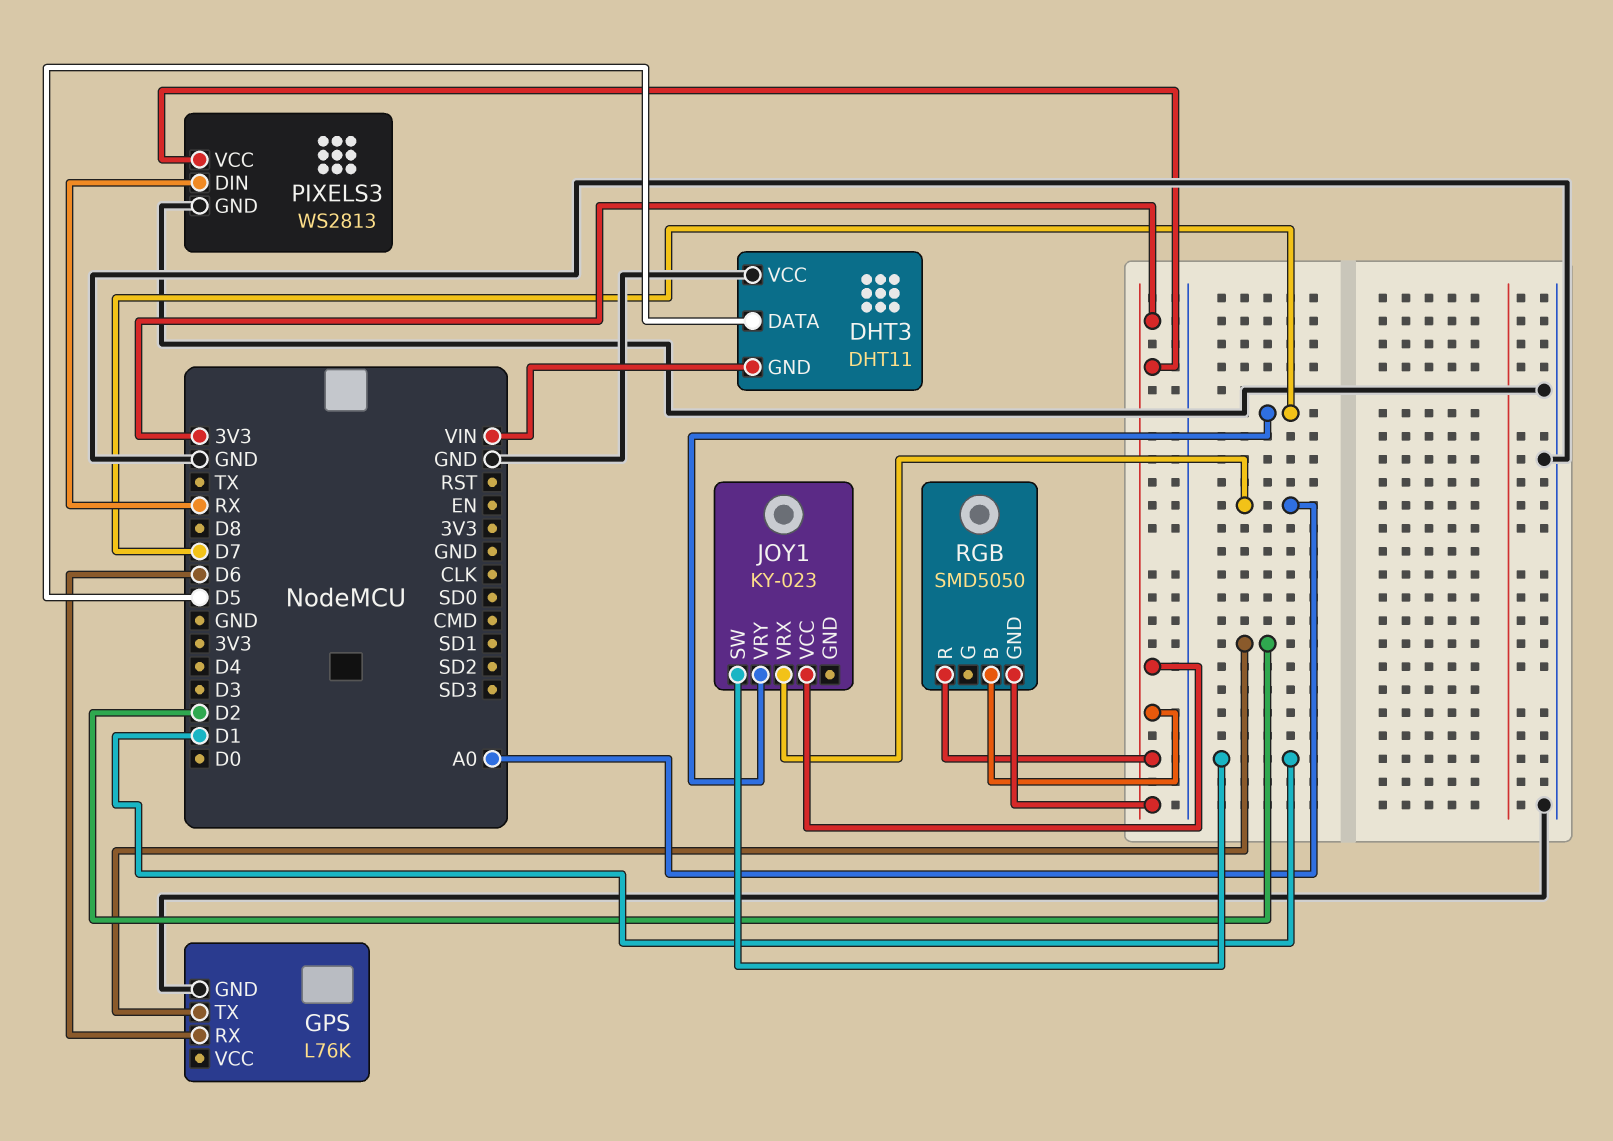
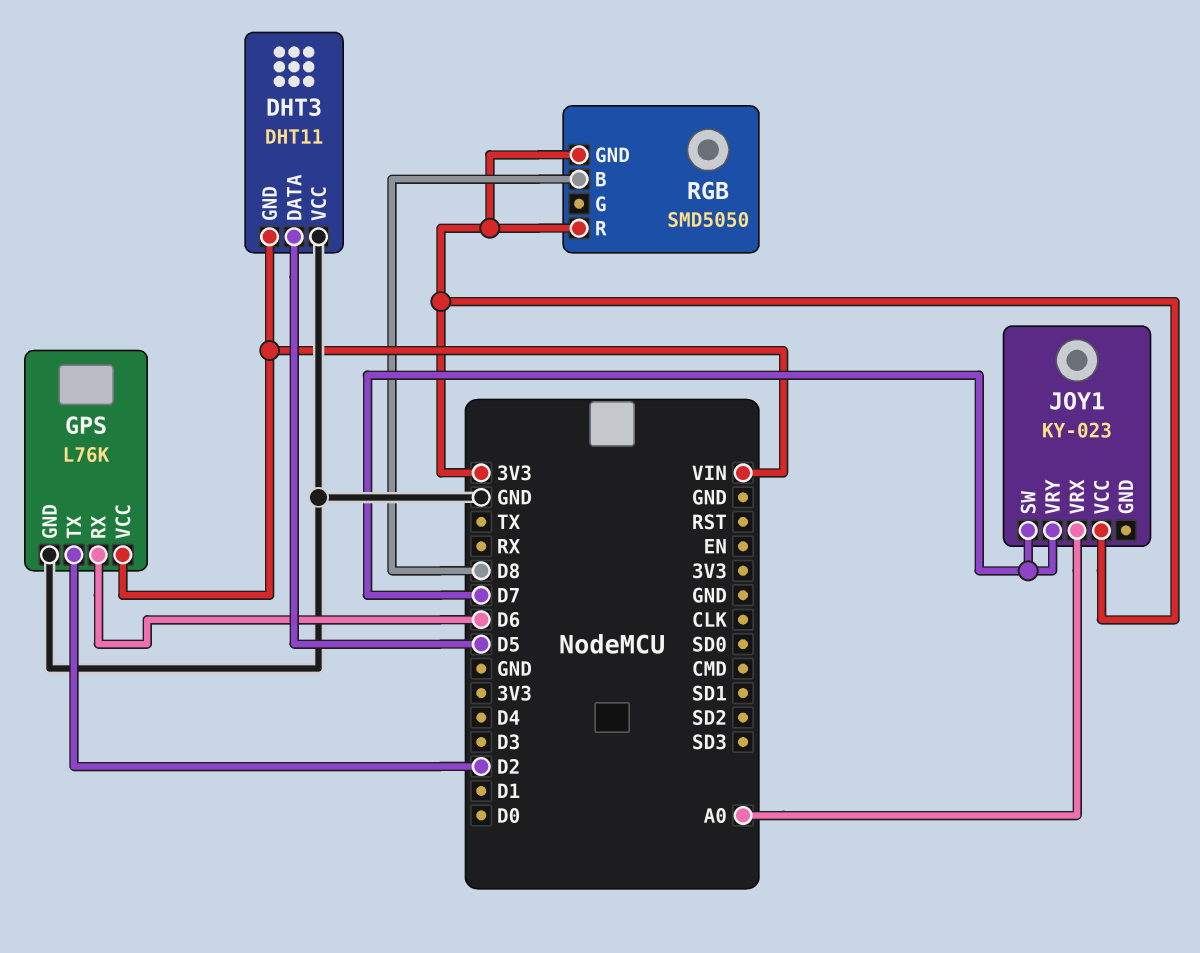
GPS pin VCC: none -> VIN
JOY1 pin SW: D1 -> D7
PIXELS3: WS2813 -> none
PIXELS3 pin DIN: RX -> none
PIXELS3 pin GND: GND -> none
PIXELS3 pin VCC: 3V3 -> none
RGB pin B: 3V3 -> D8

